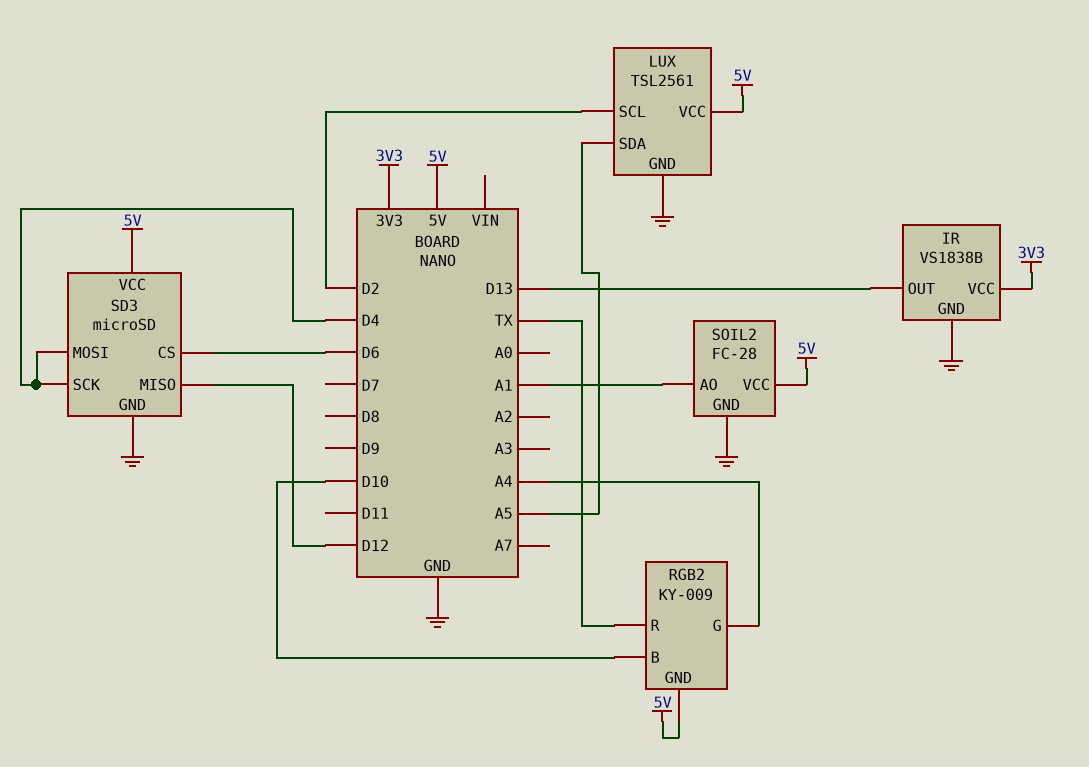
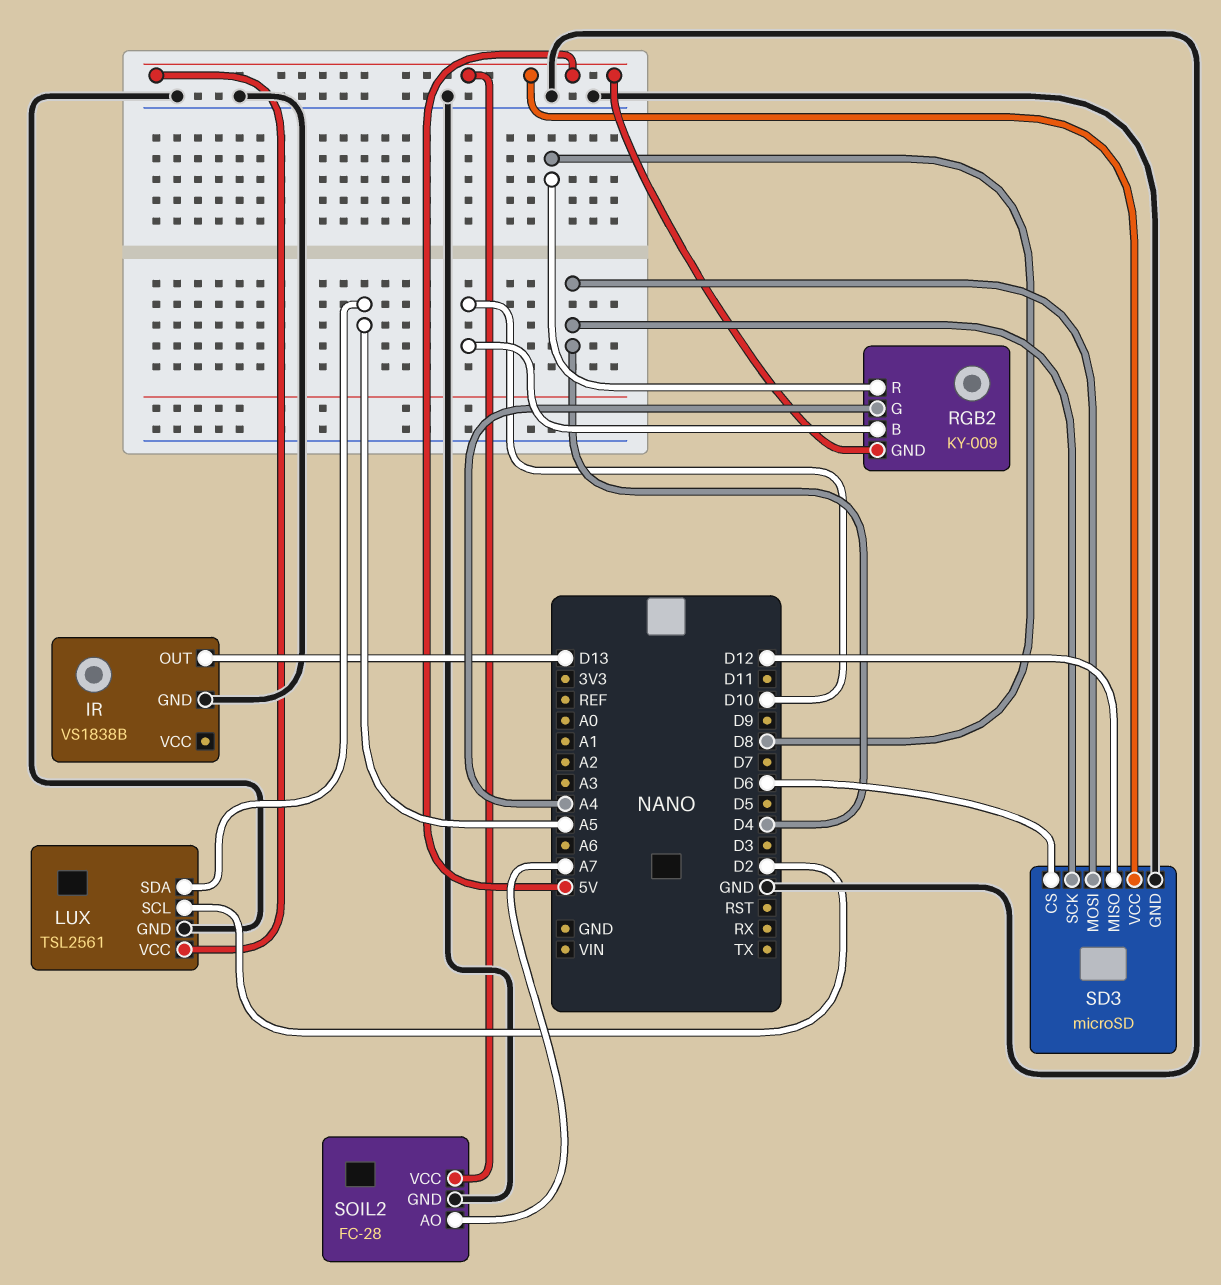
IR pin VCC: 3V3 -> none
RGB2 pin R: TX -> D8
SOIL2 pin AO: A1 -> A7

